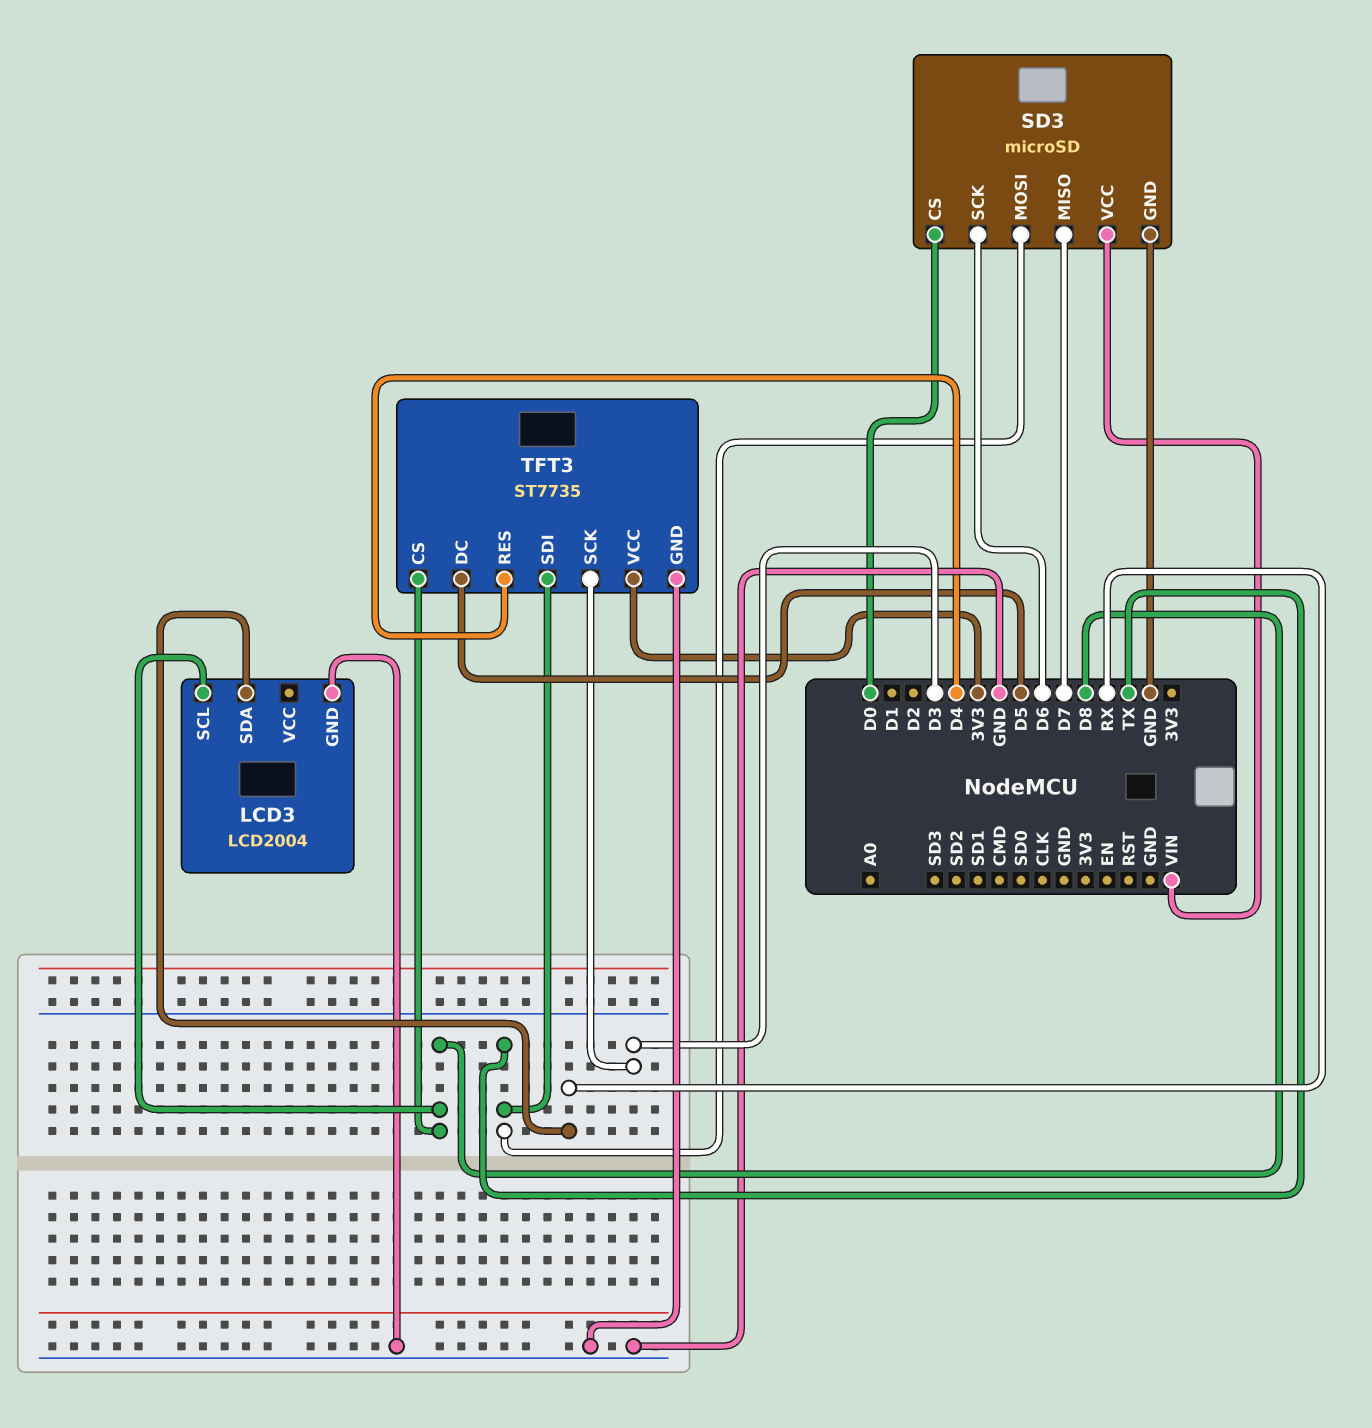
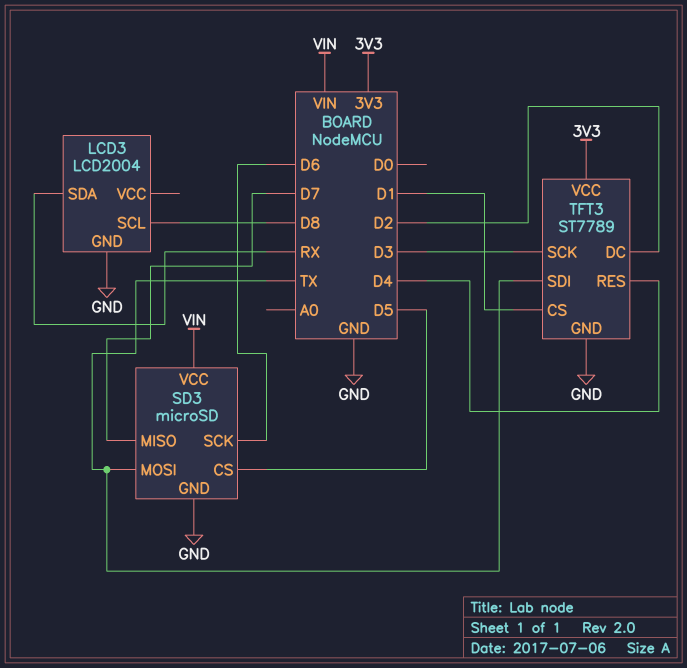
SD3 pin CS: D0 -> D5
TFT3: ST7735 -> ST7789
TFT3 pin CS: D8 -> D1
TFT3 pin DC: D5 -> D2

